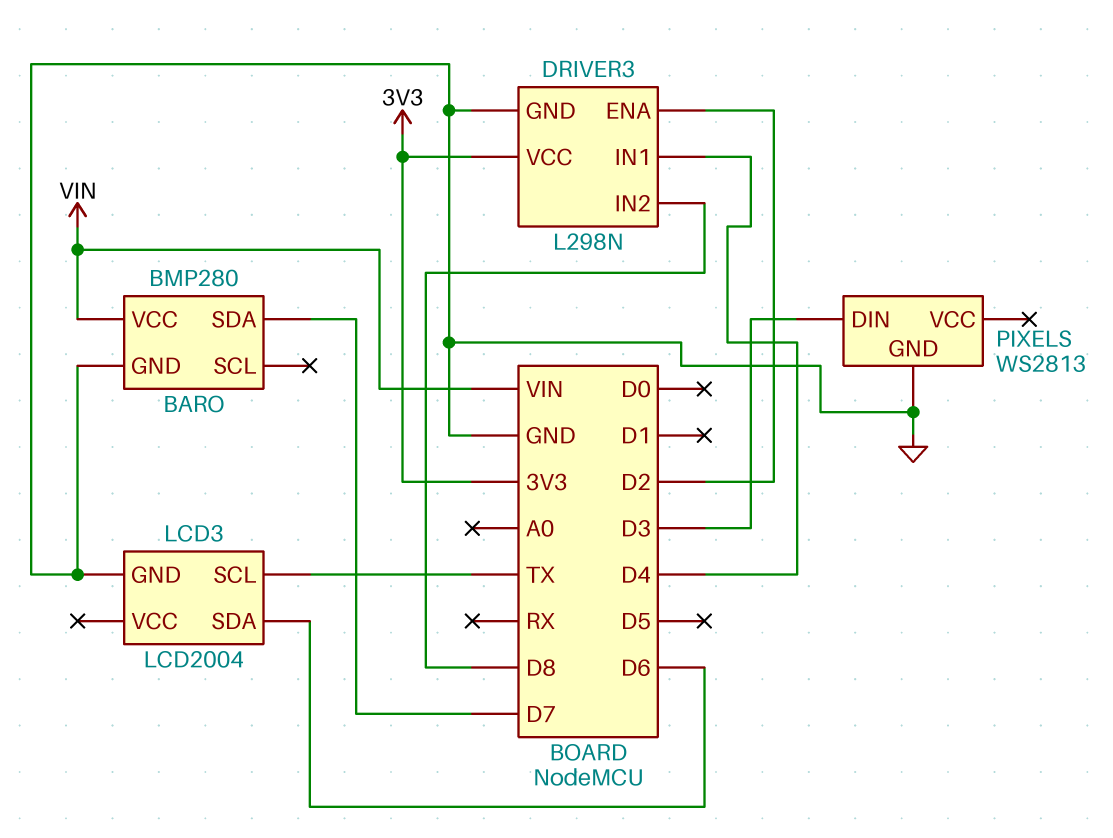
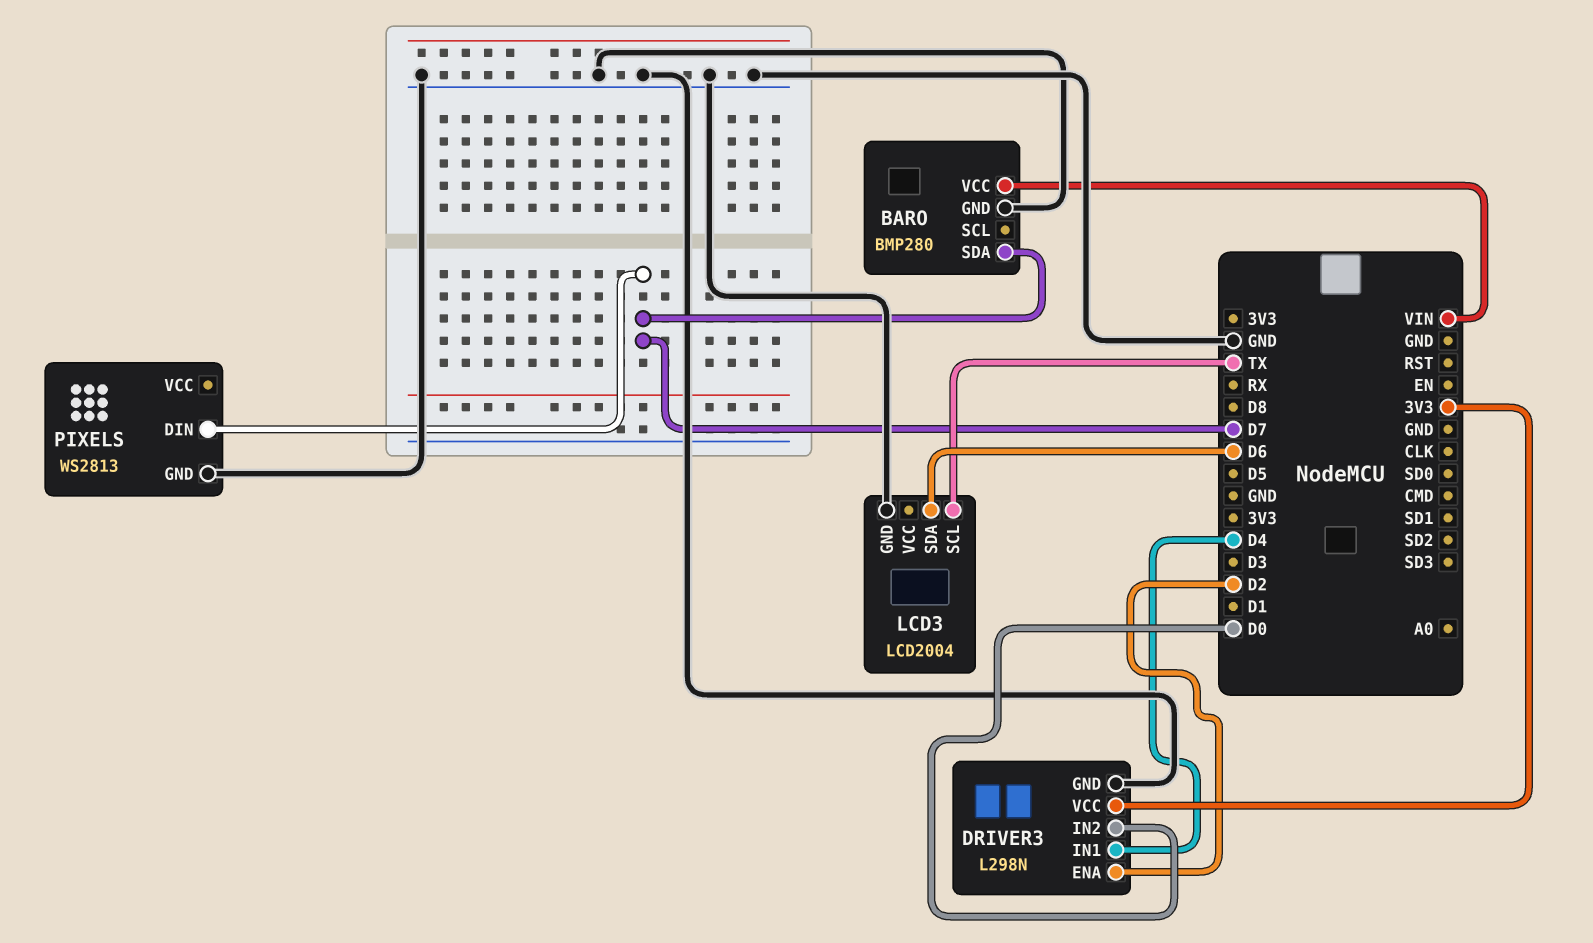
DRIVER3 pin IN2: D8 -> D0
PIXELS pin DIN: D3 -> D7

